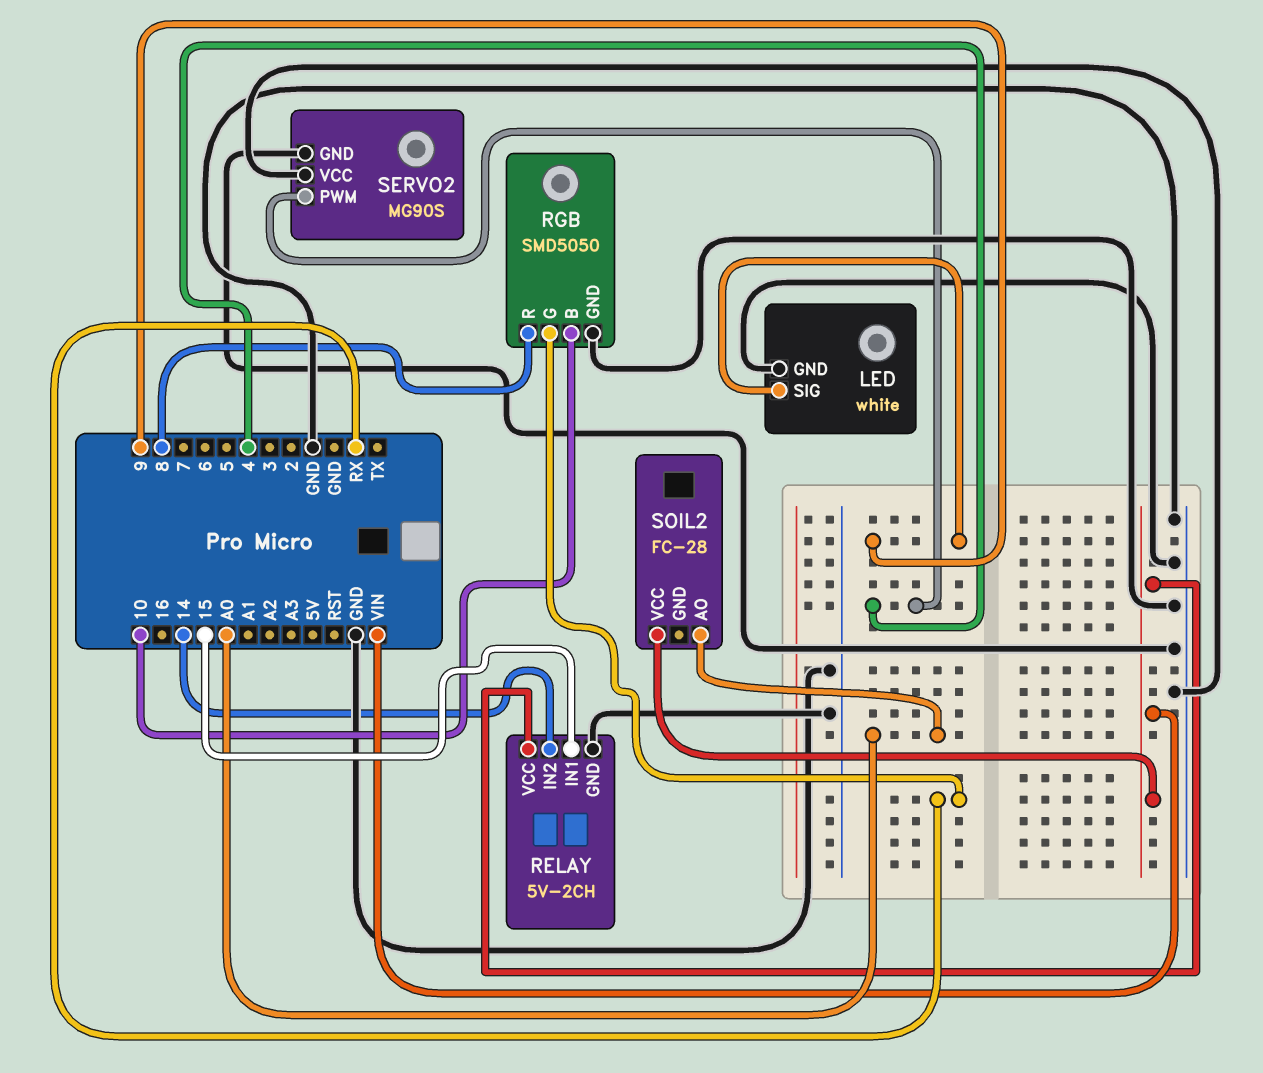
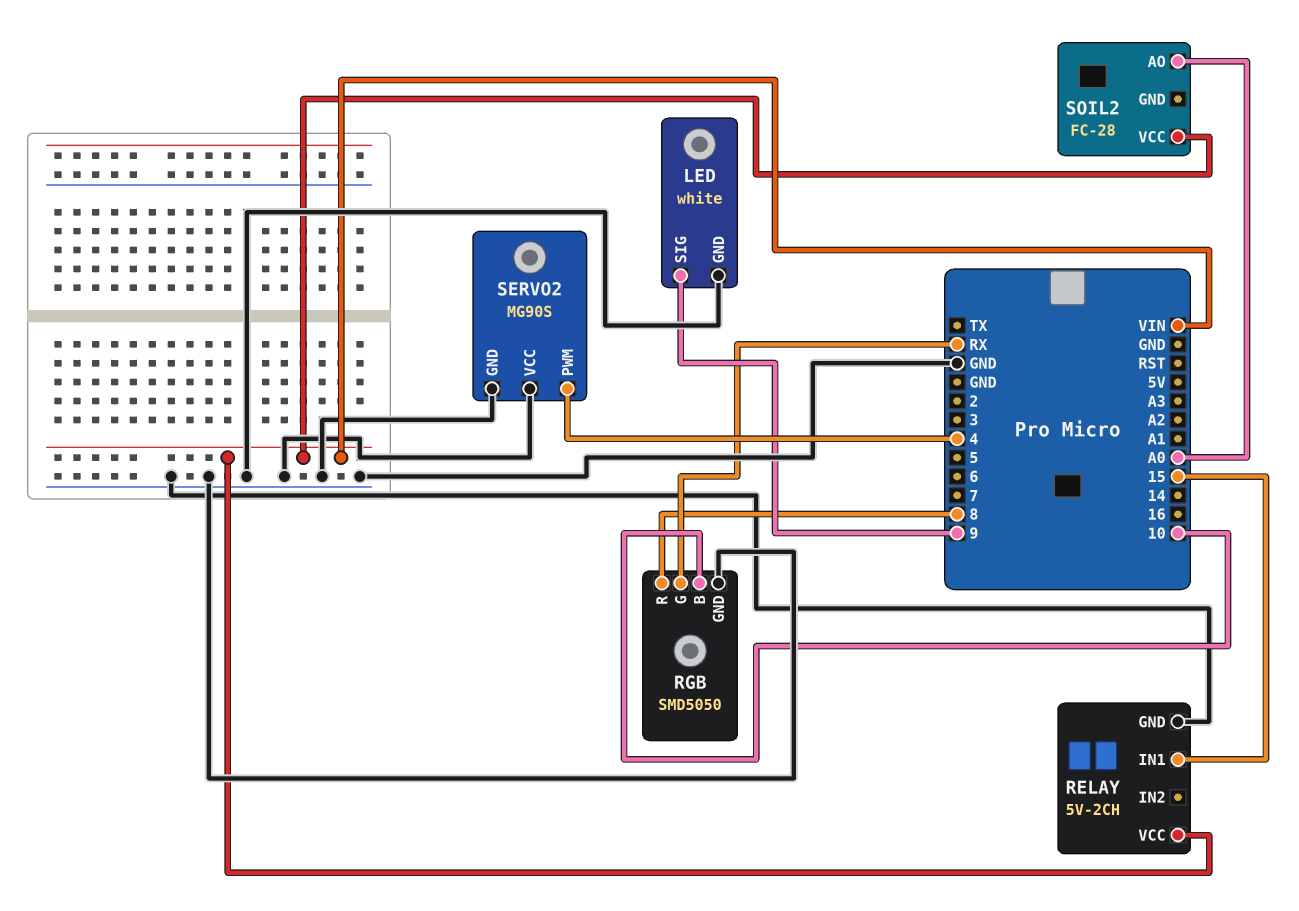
RELAY pin IN2: 14 -> none

